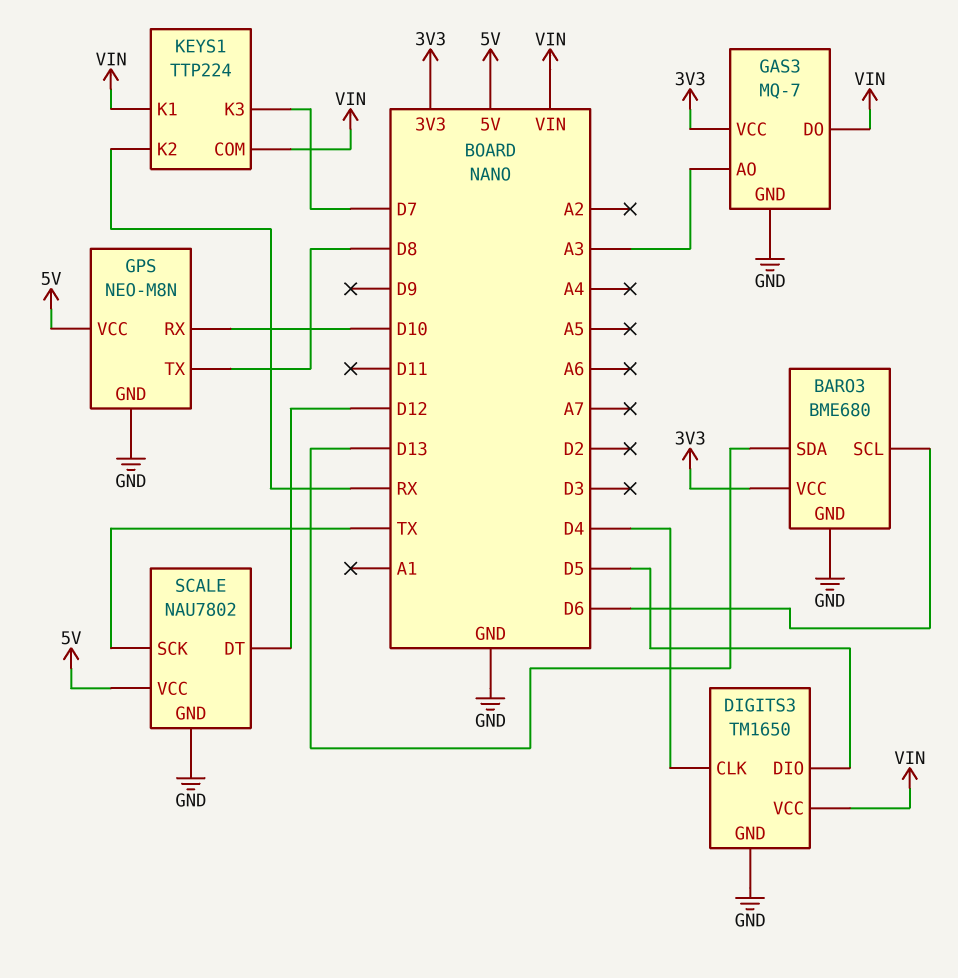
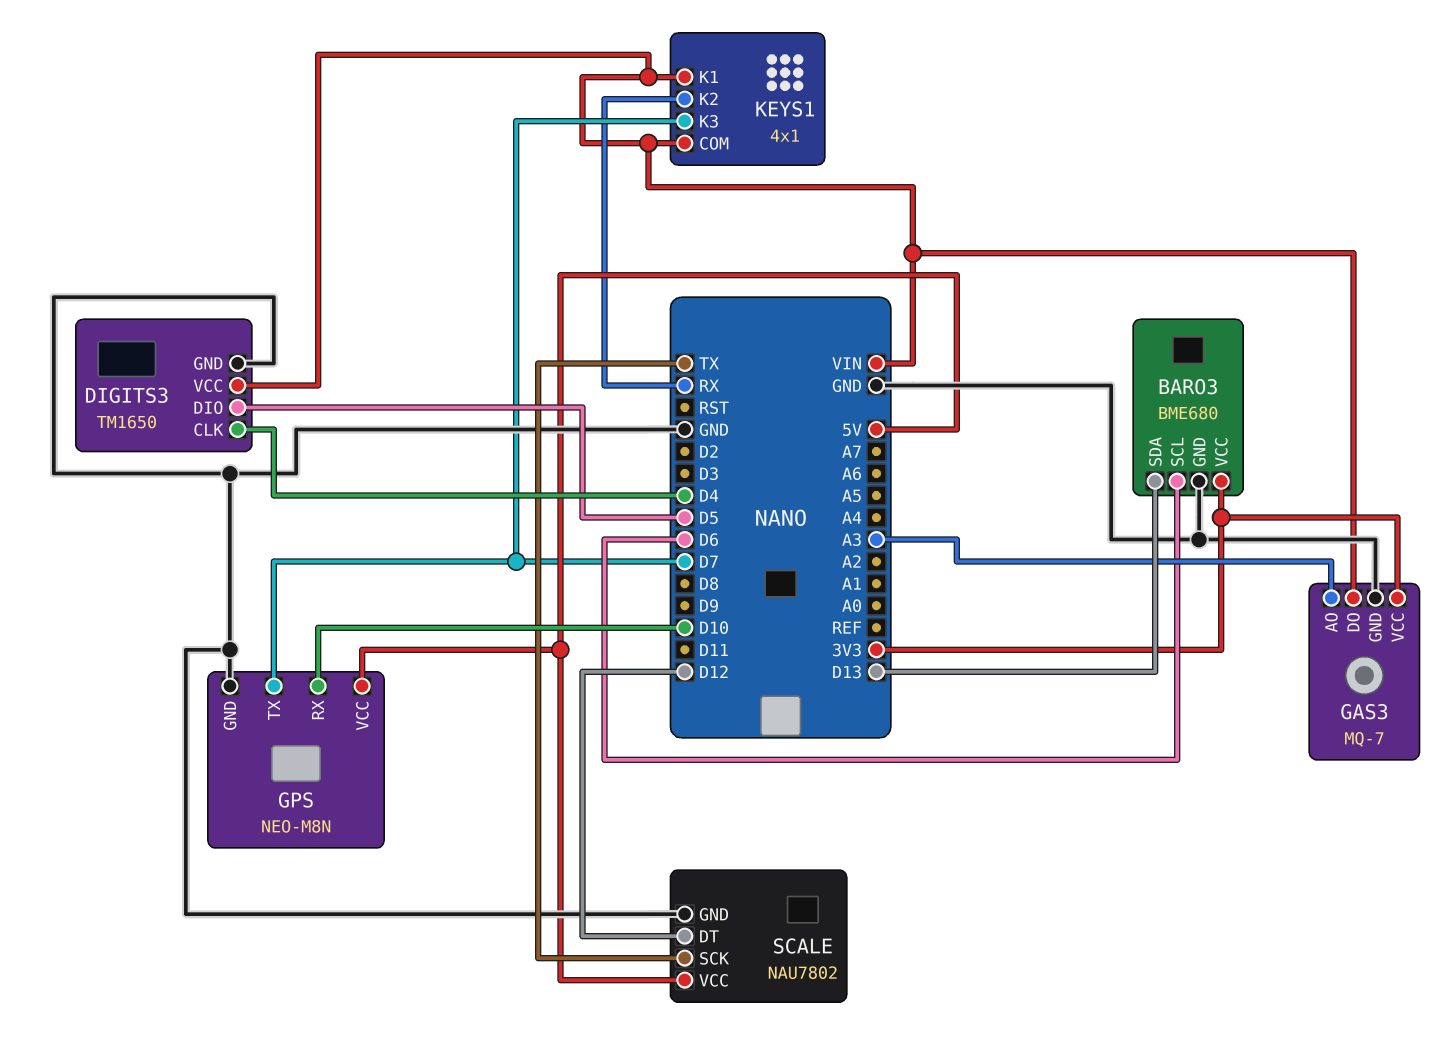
GPS pin TX: D8 -> D7
KEYS1: TTP224 -> 4x1

